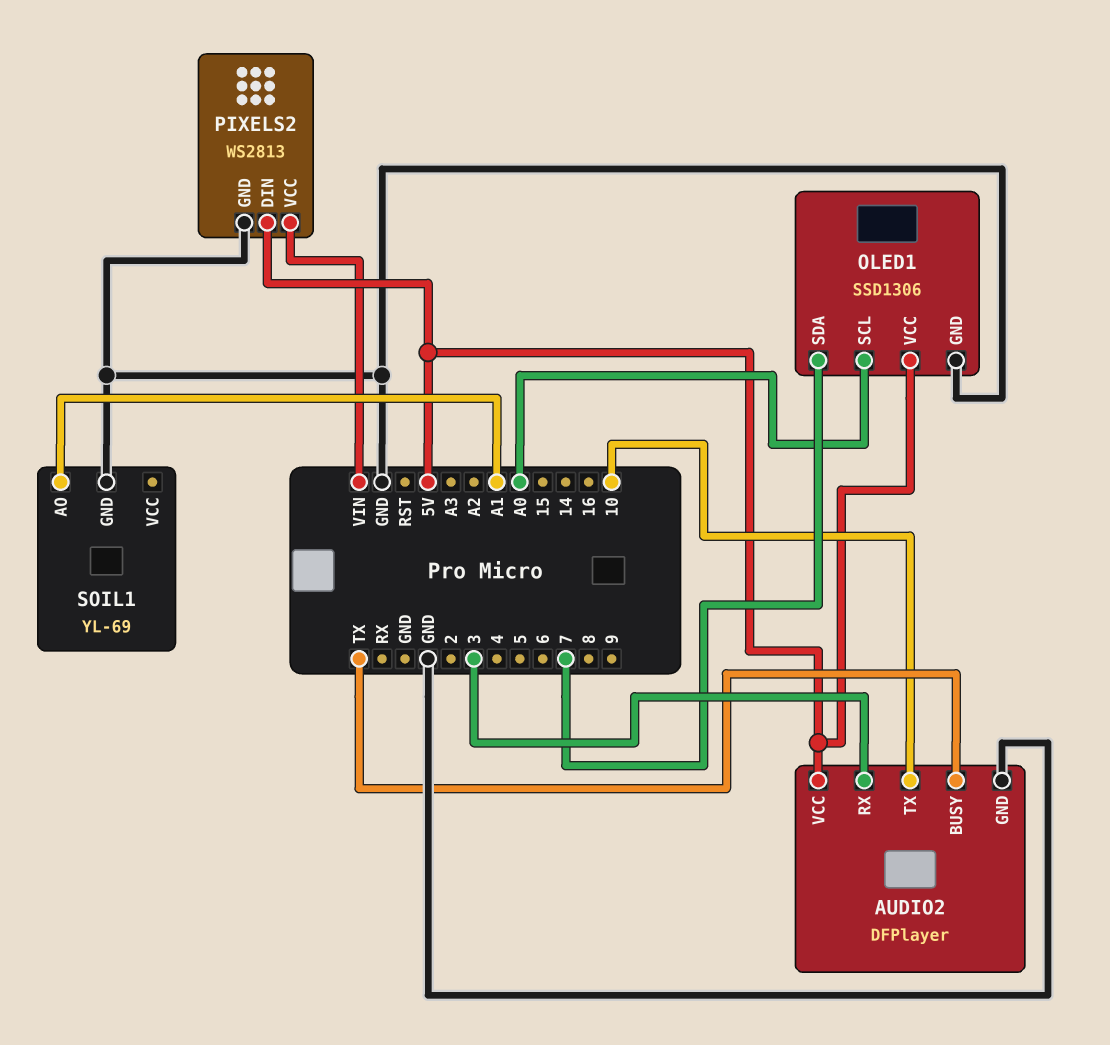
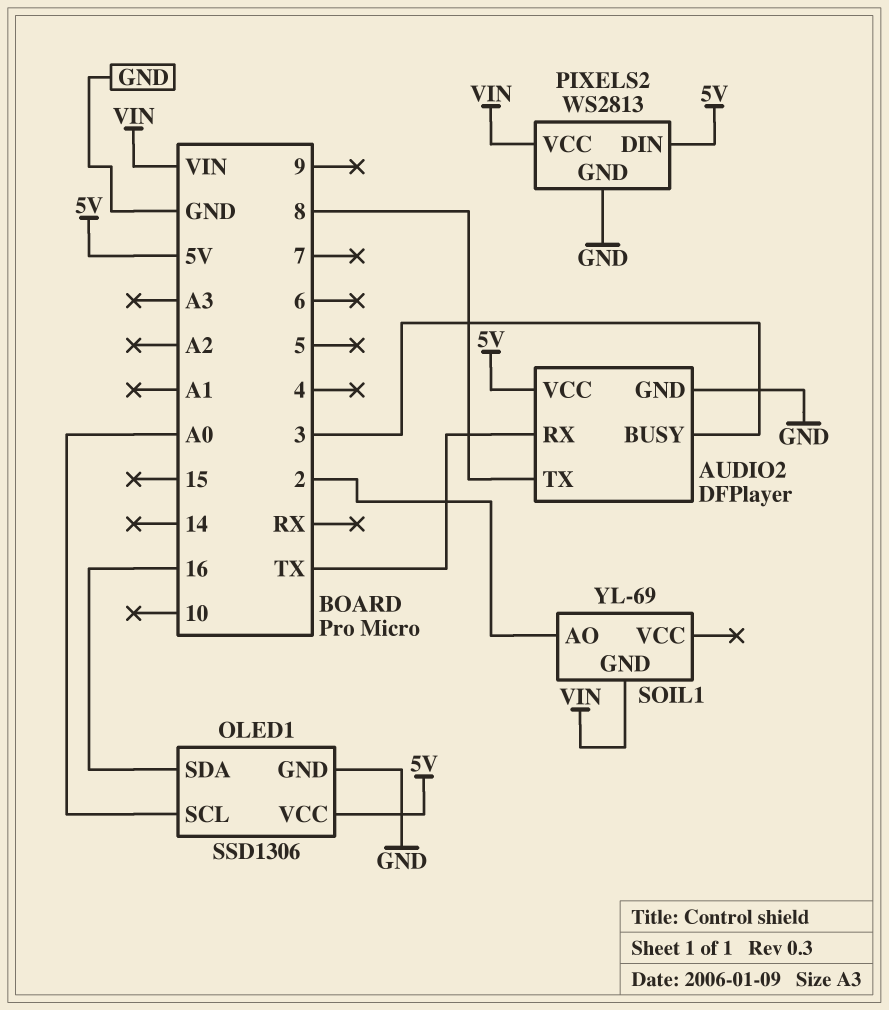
AUDIO2 pin BUSY: TX -> 3
AUDIO2 pin RX: 3 -> TX
AUDIO2 pin TX: 10 -> 8
OLED1 pin SDA: 7 -> 16
SOIL1 pin AO: A1 -> 2
SOIL1 pin GND: GND -> VIN

